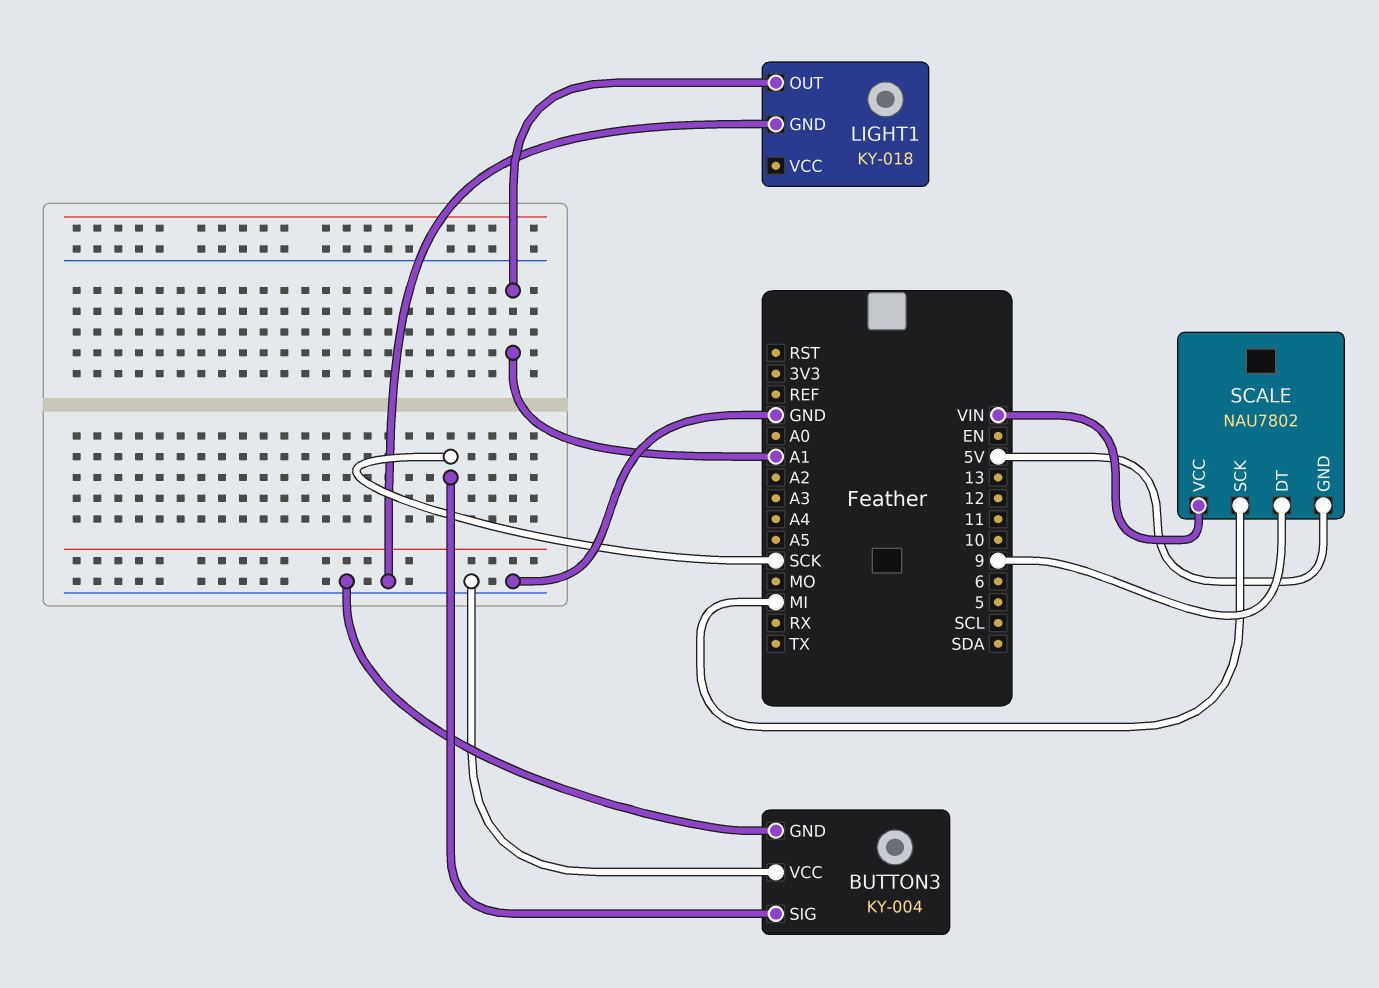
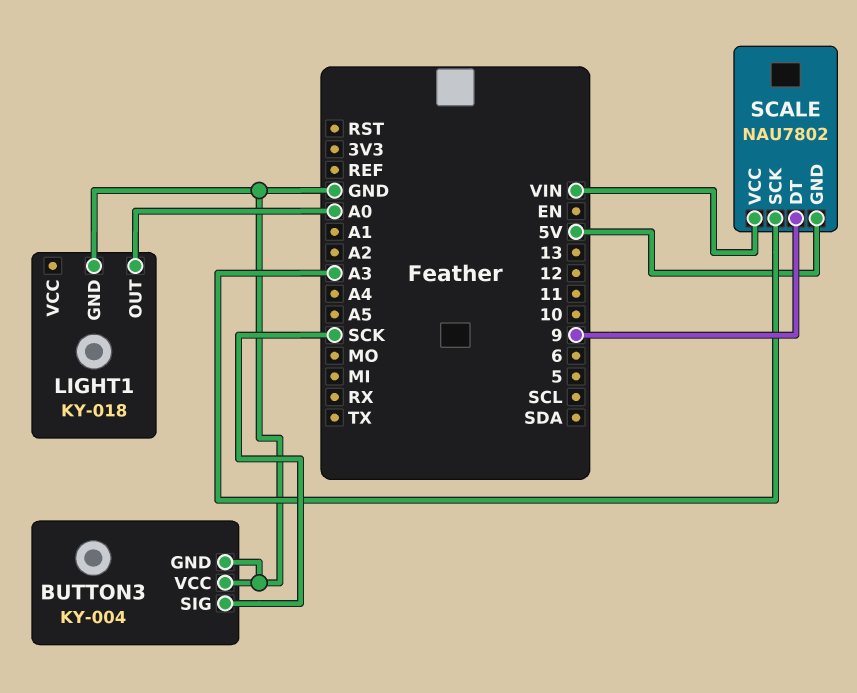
LIGHT1 pin OUT: A1 -> A0
SCALE pin SCK: MI -> A3

